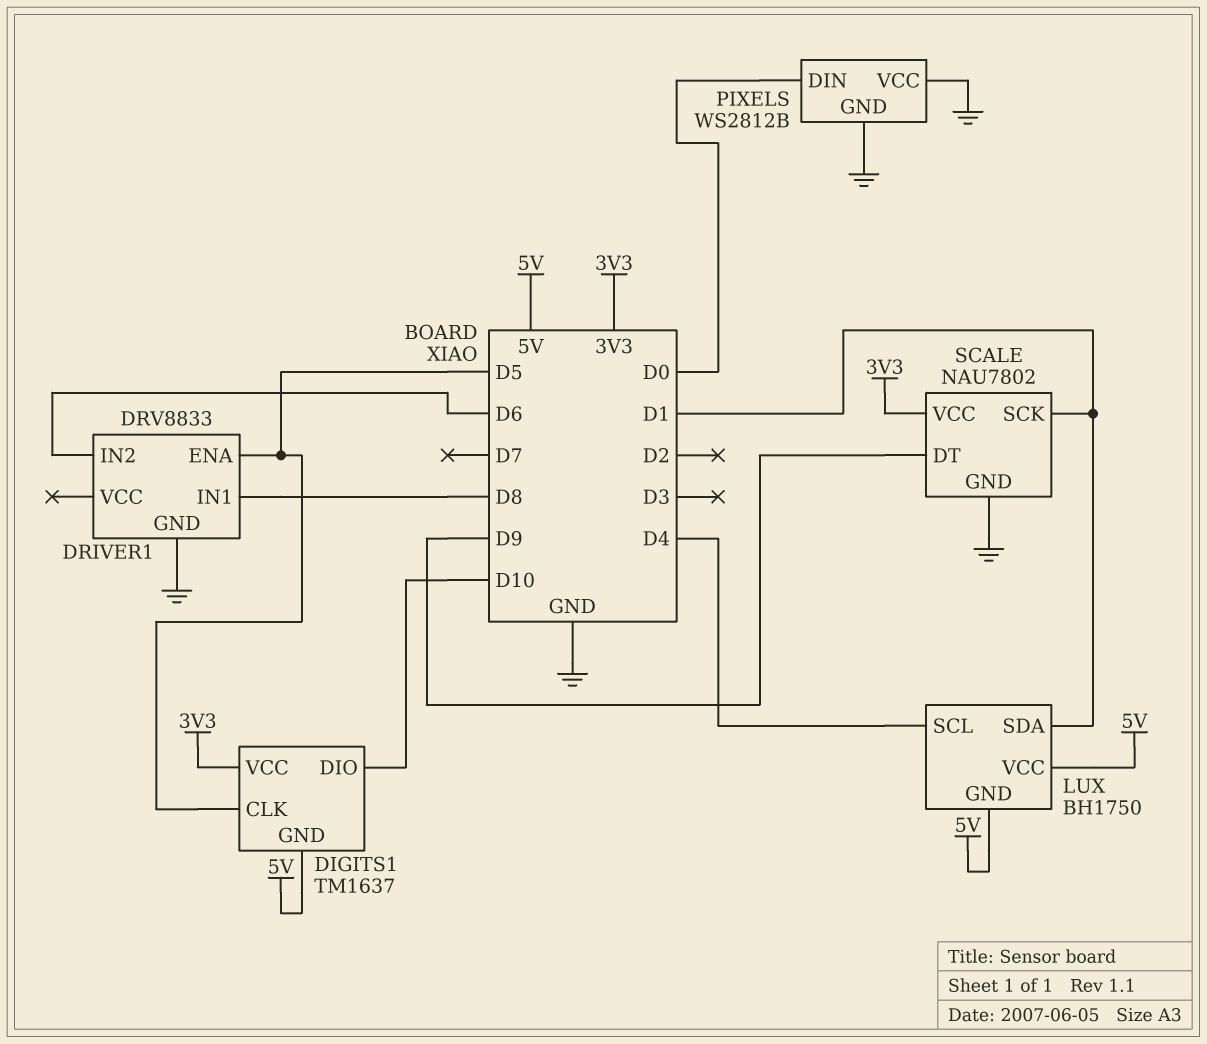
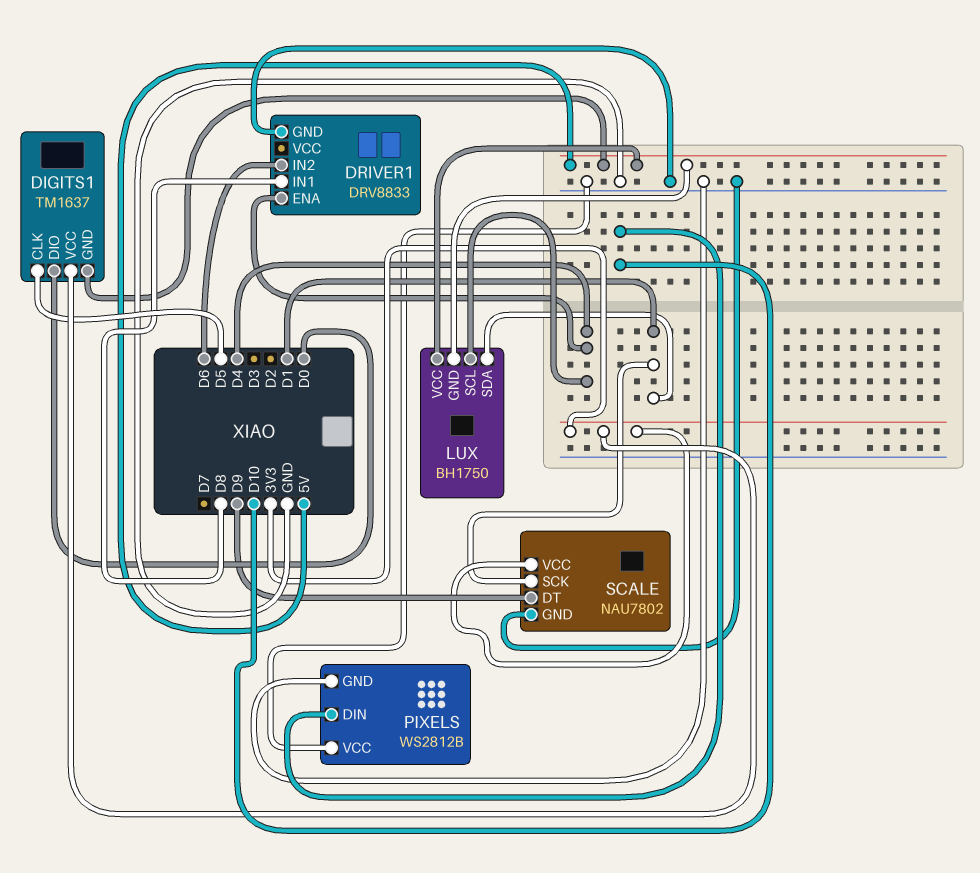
DIGITS1 pin DIO: D10 -> D0
DRIVER1 pin ENA: D5 -> D4
PIXELS pin DIN: D0 -> D10

